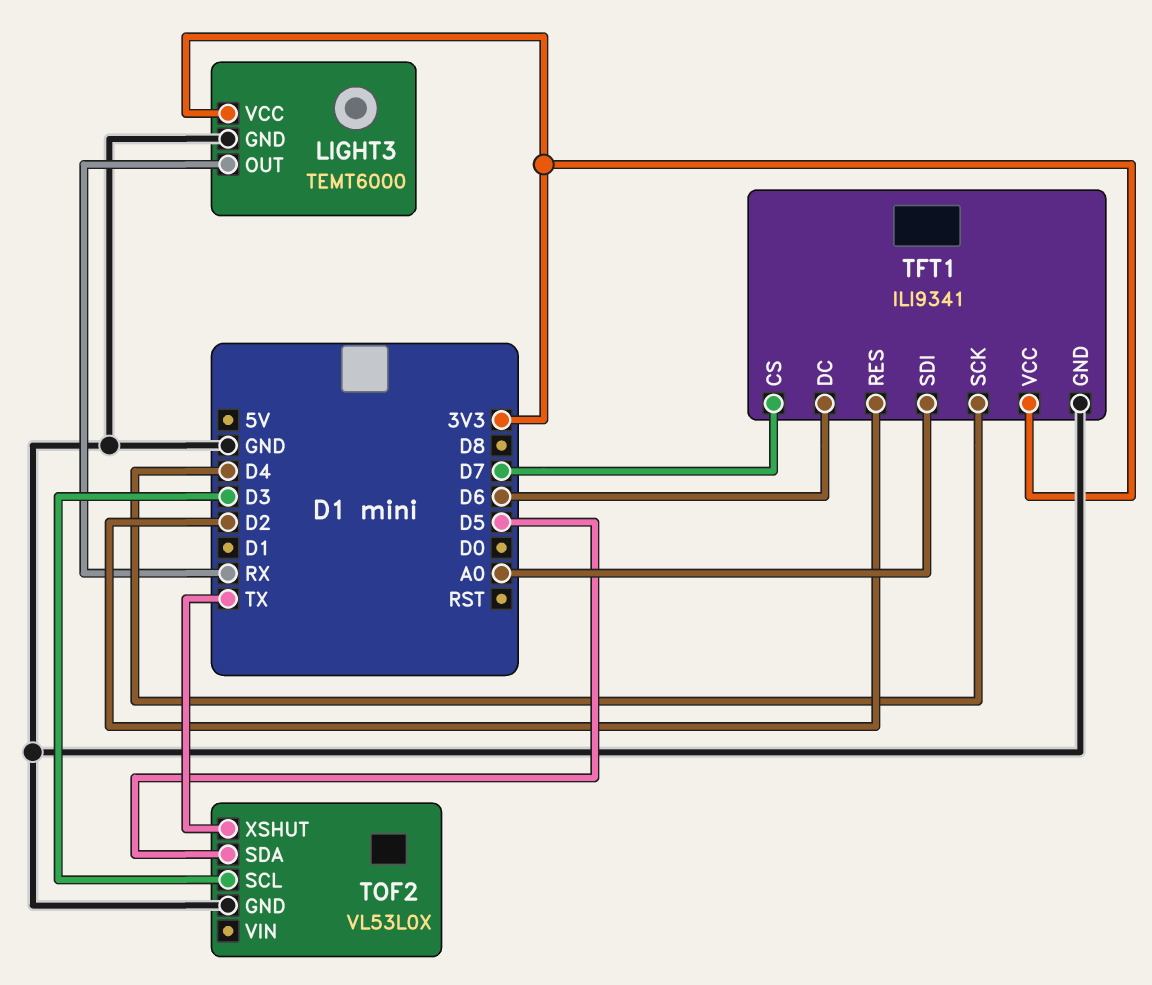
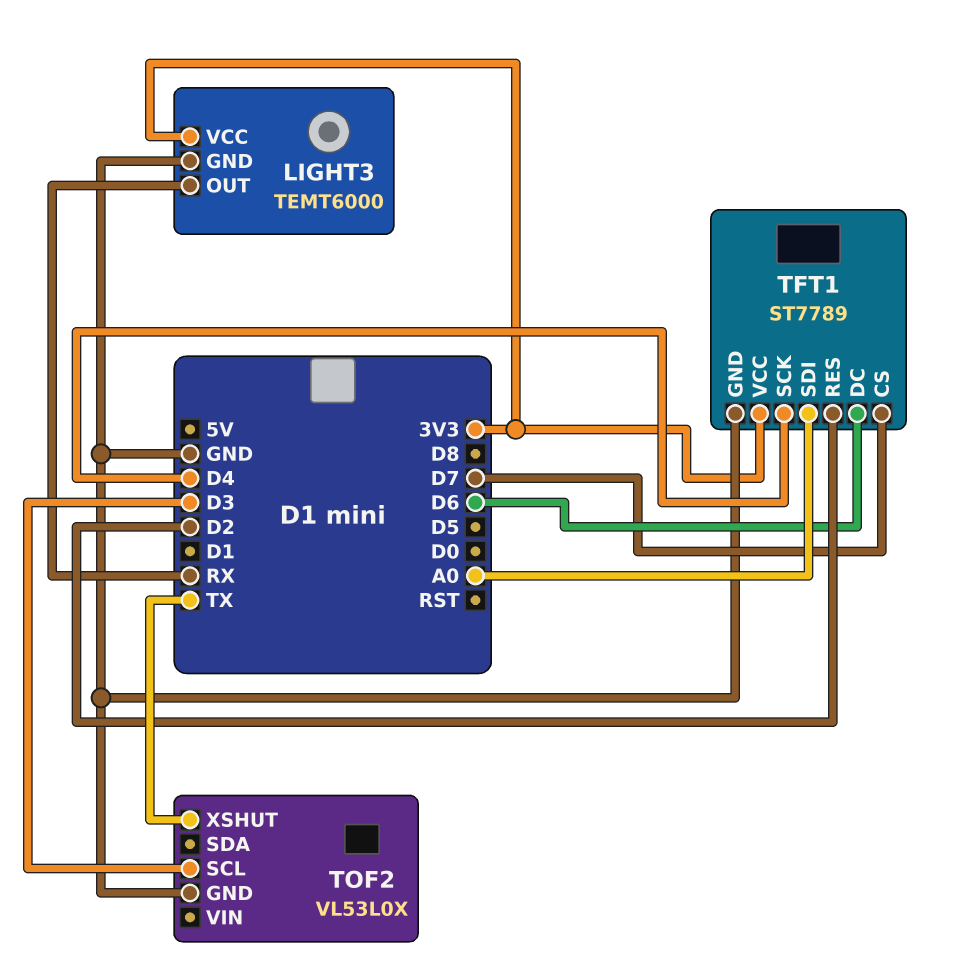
TFT1: ILI9341 -> ST7789
TOF2 pin SDA: D5 -> none

